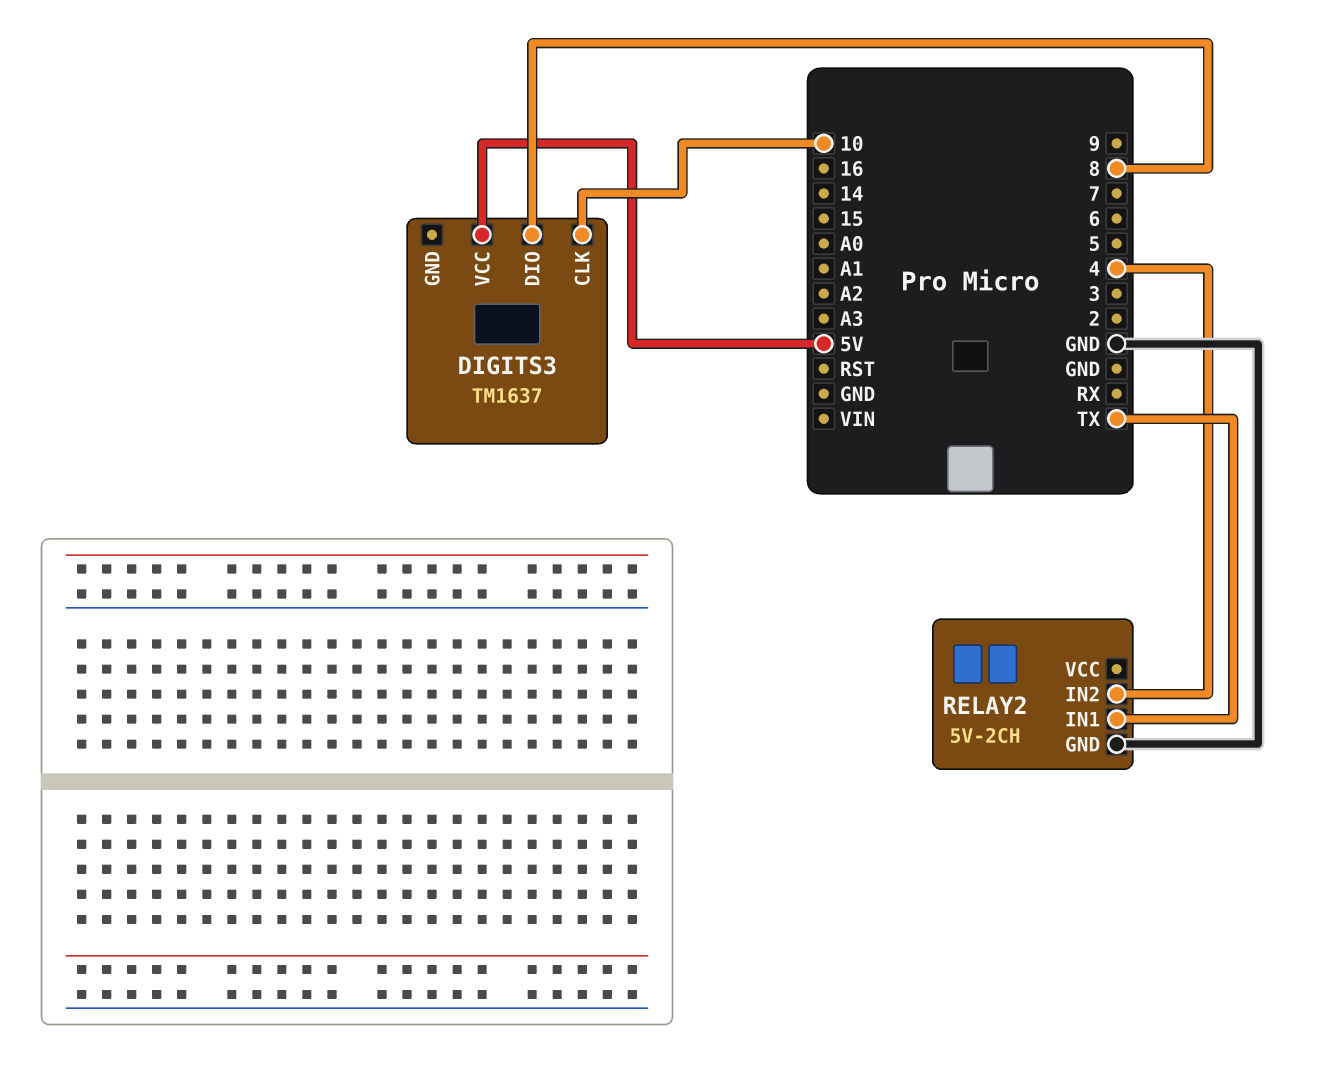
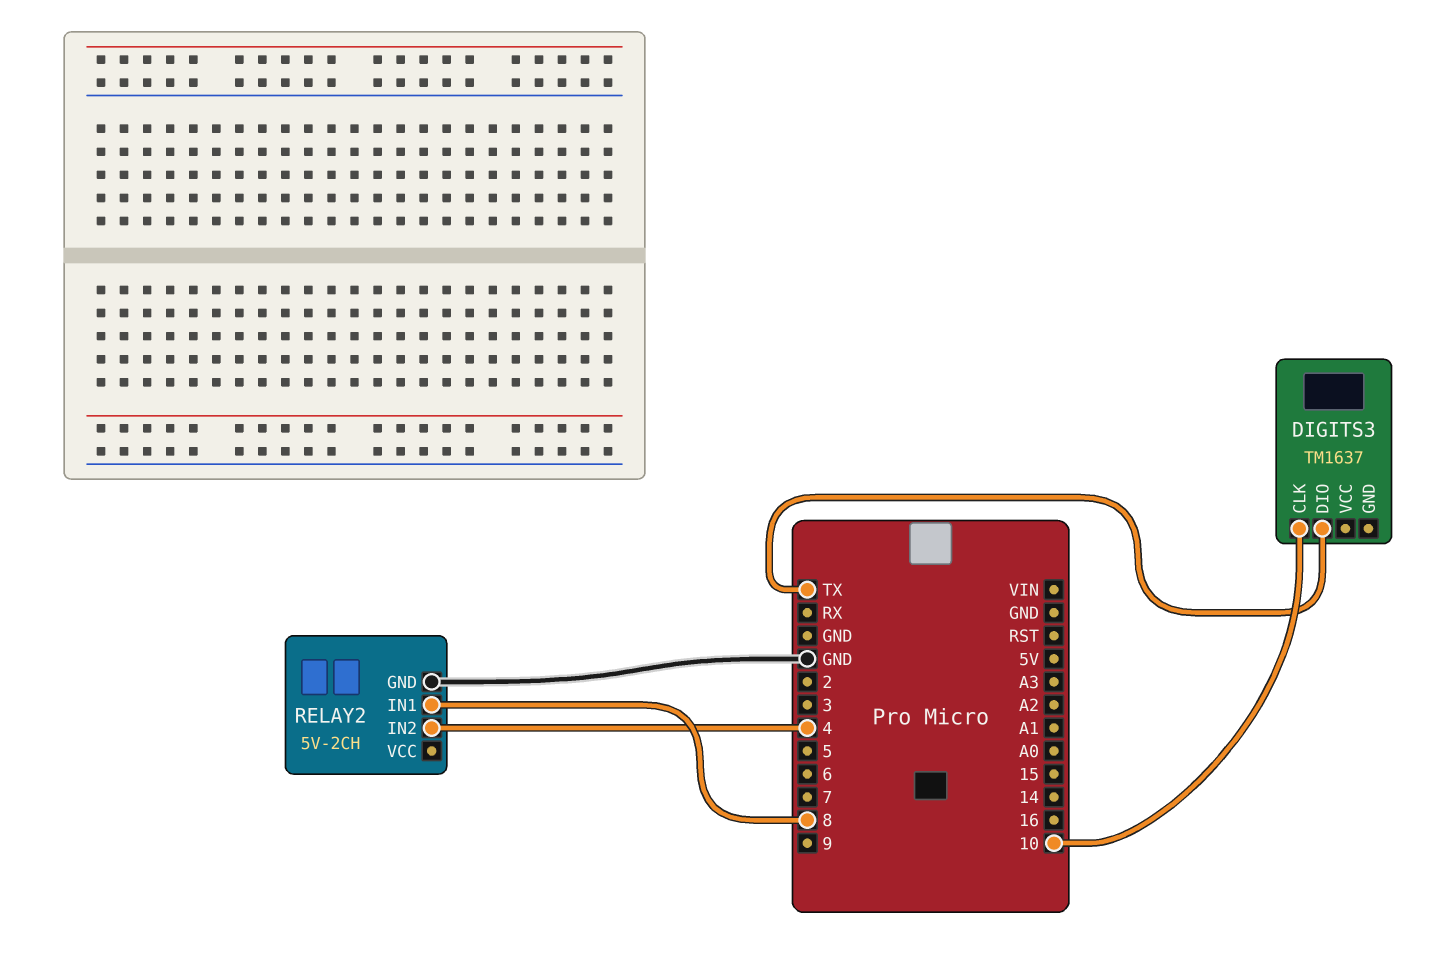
DIGITS3 pin DIO: 8 -> TX
DIGITS3 pin VCC: 5V -> none
RELAY2 pin IN1: TX -> 8

